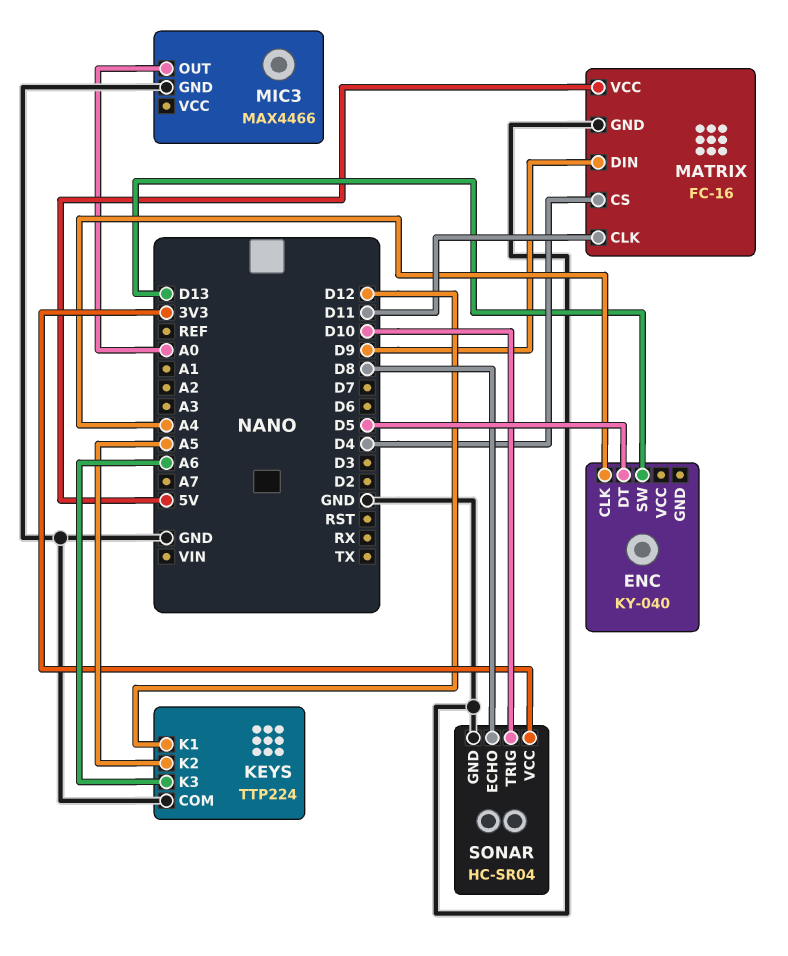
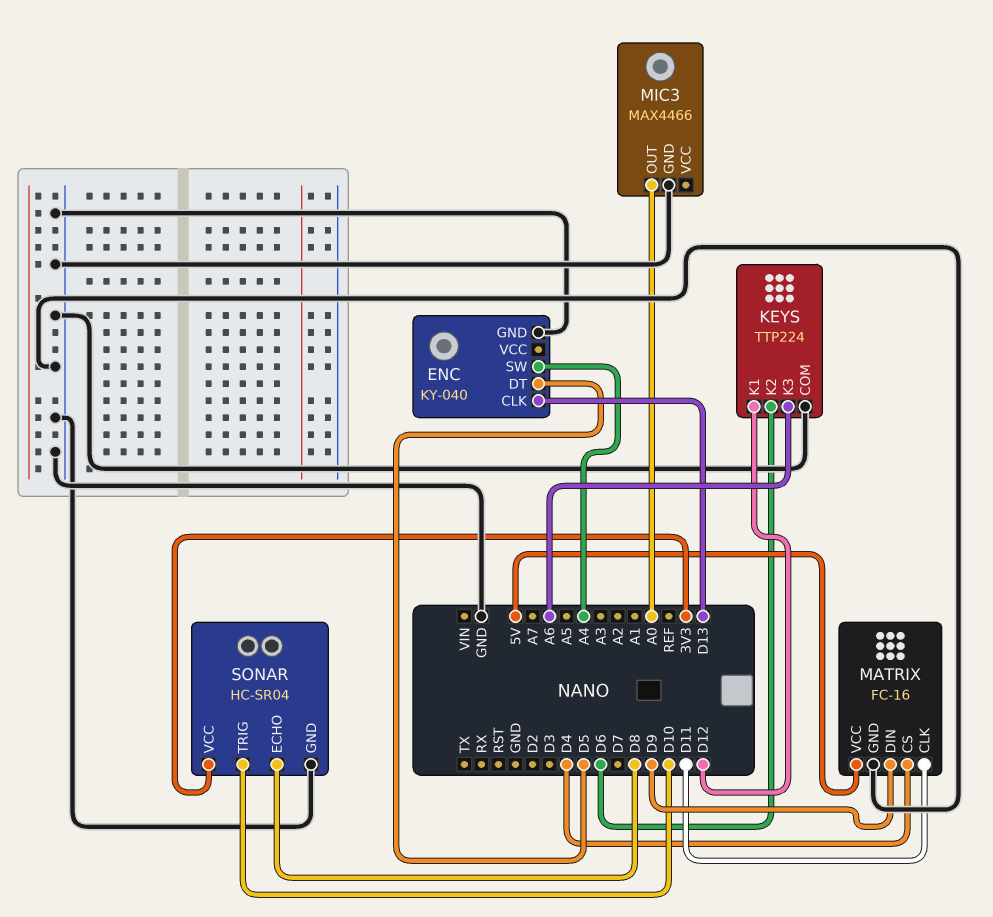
ENC pin CLK: A4 -> D13
ENC pin GND: none -> GND
ENC pin SW: D13 -> A4
KEYS pin K2: A5 -> D6

